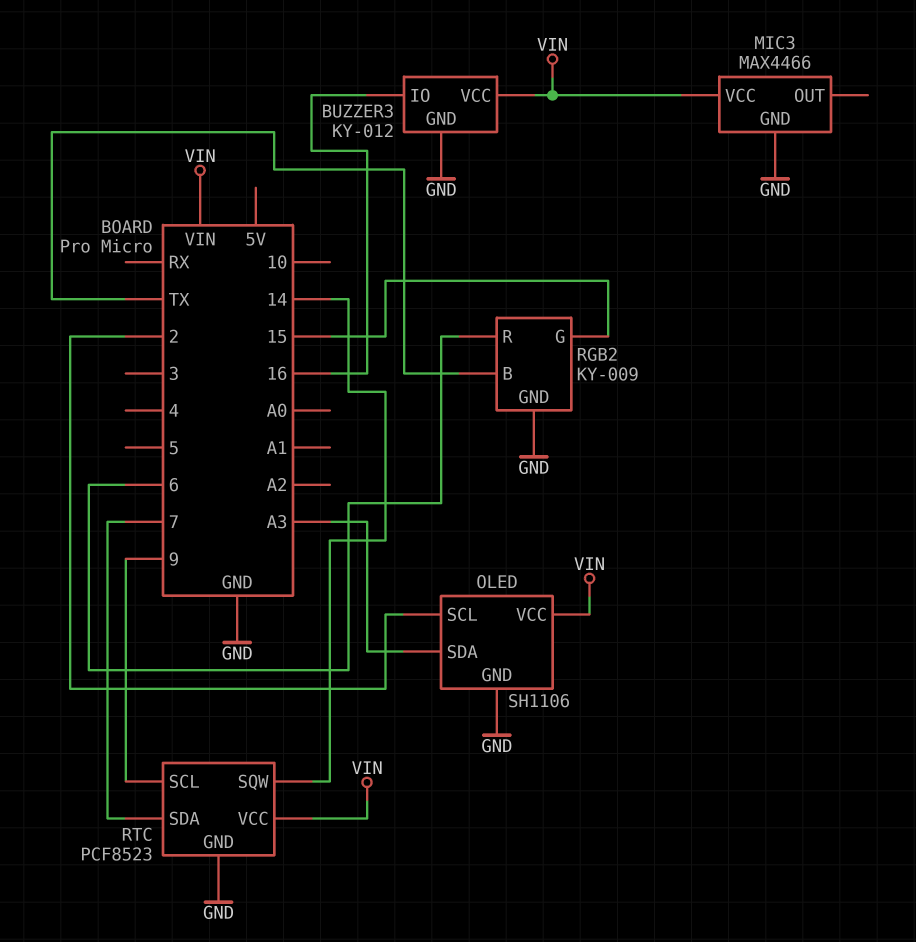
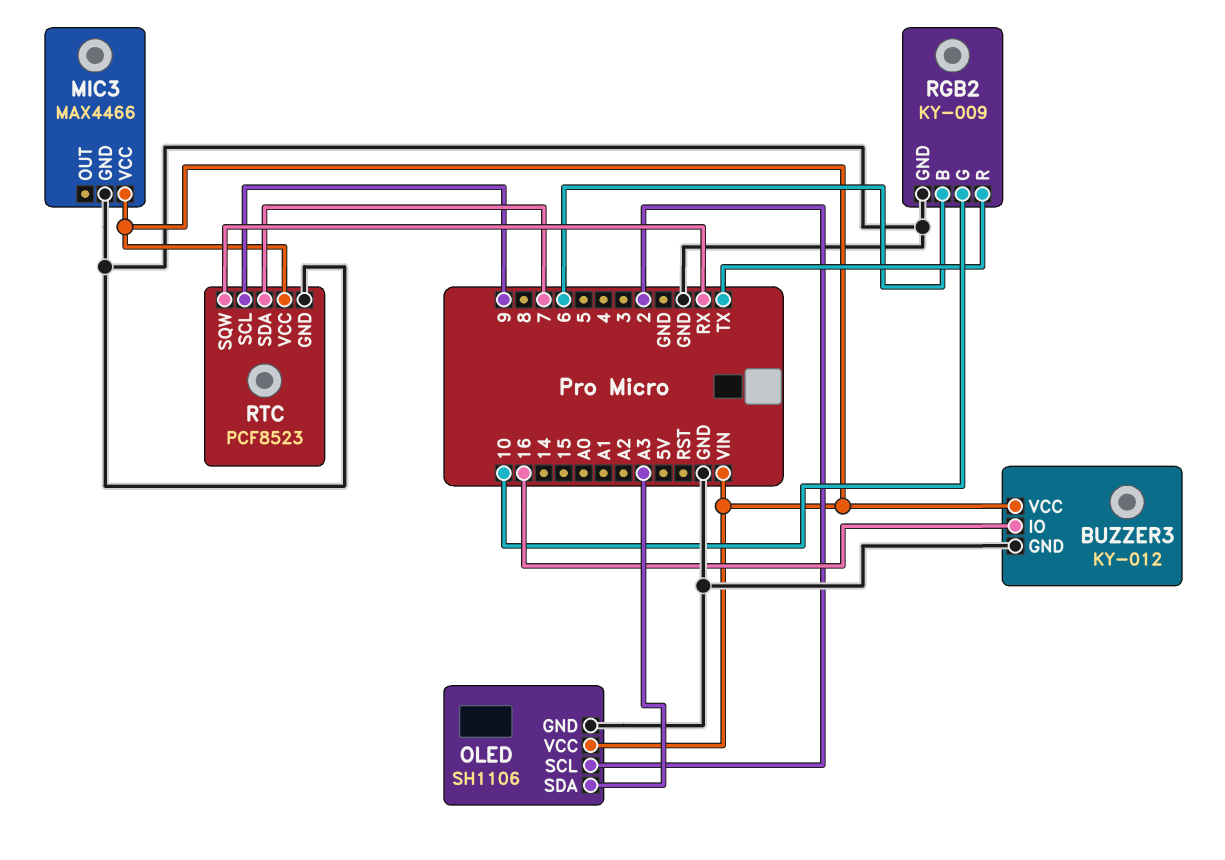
RGB2 pin B: TX -> 6
RGB2 pin G: 15 -> 10
RGB2 pin R: 6 -> TX
RTC pin SQW: 14 -> RX

